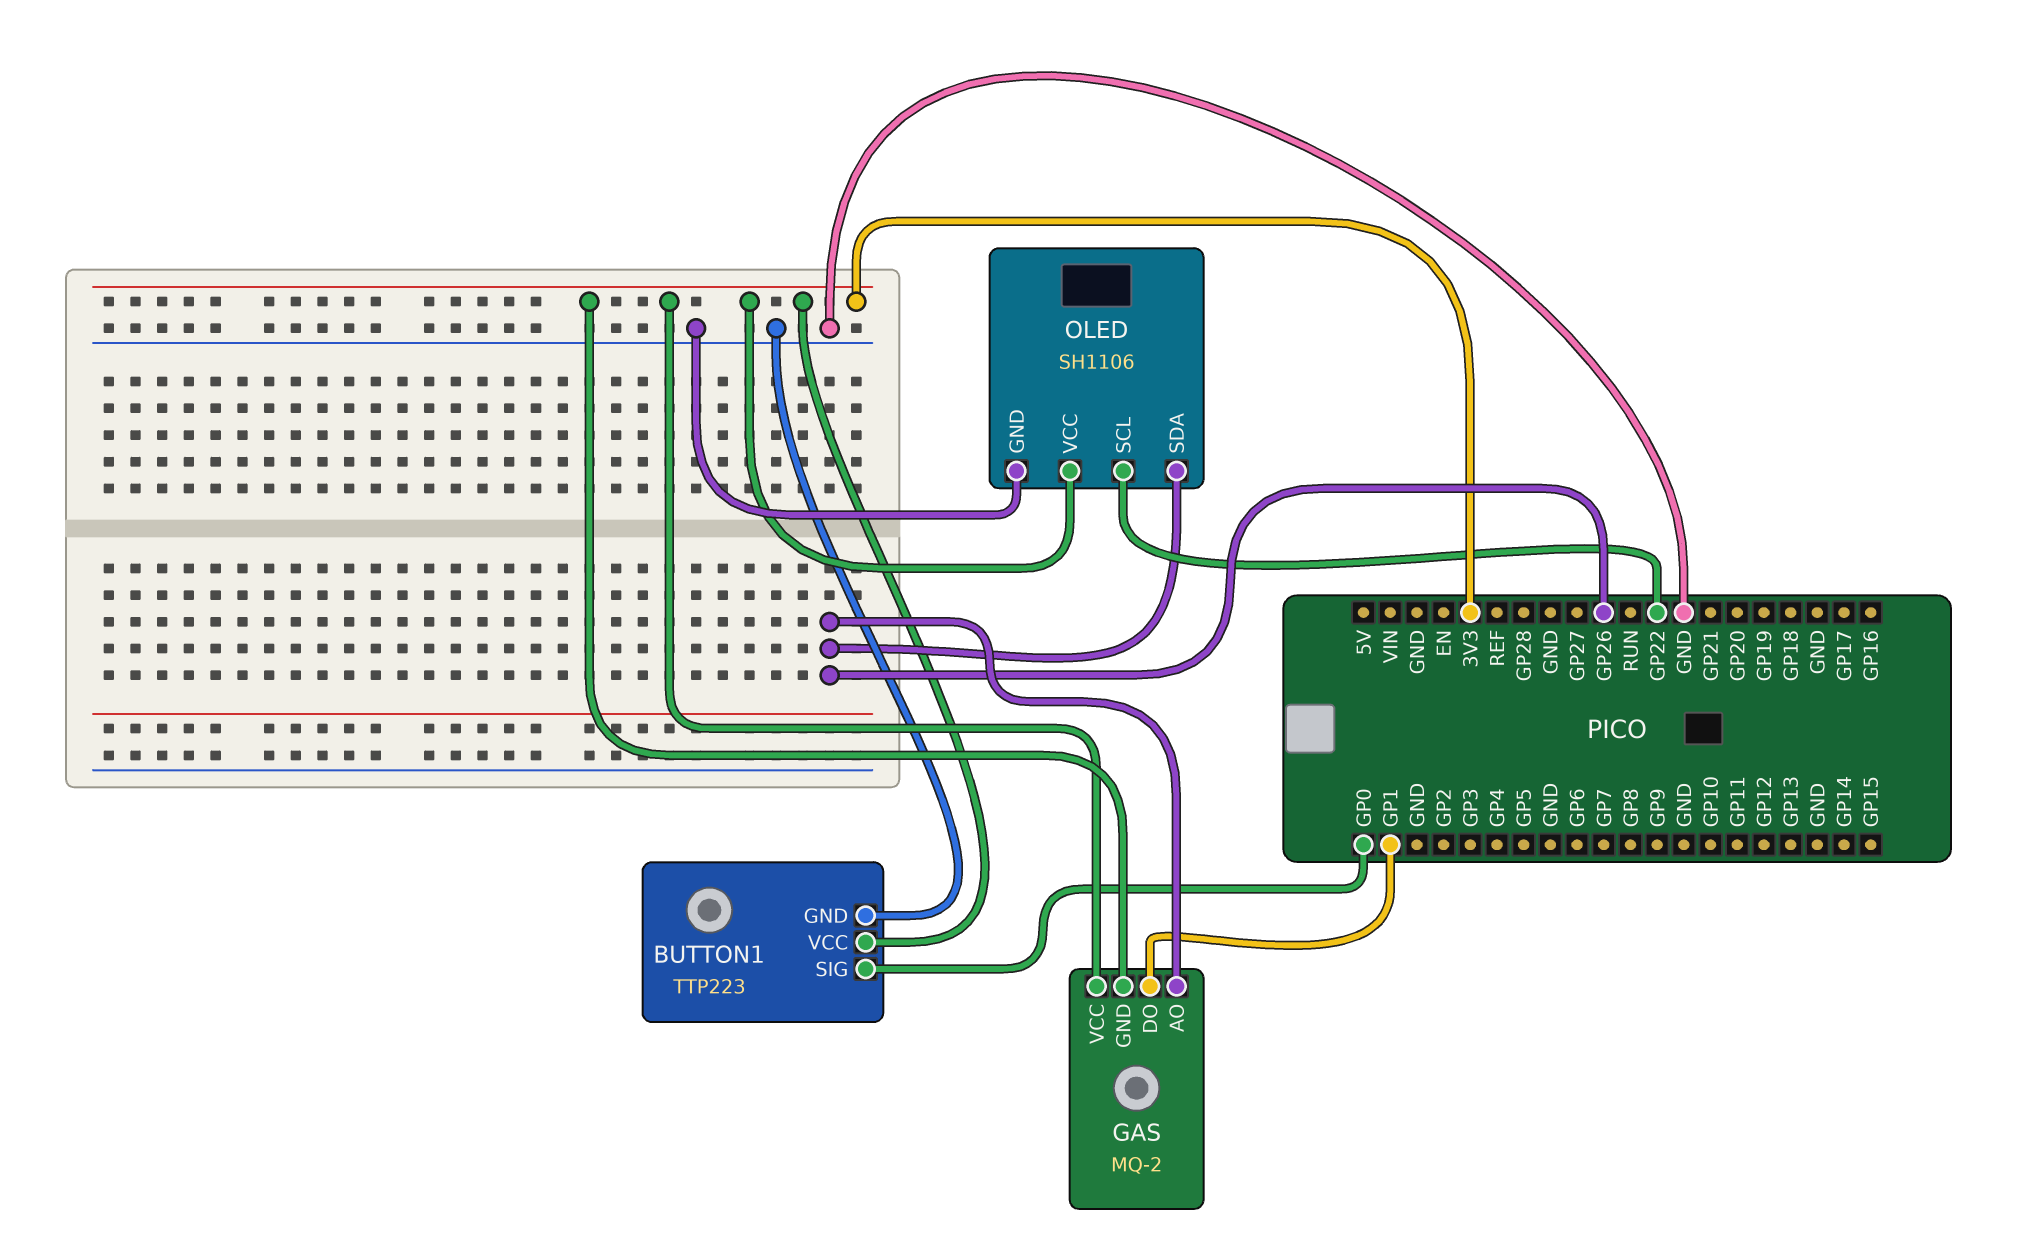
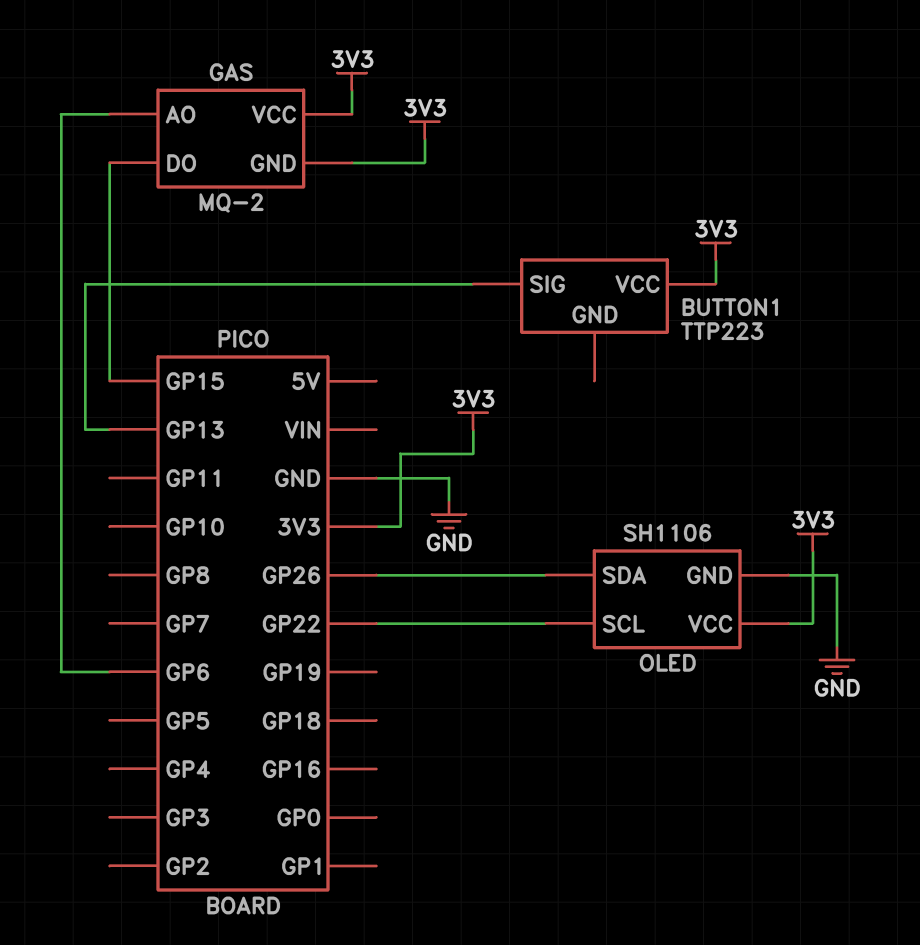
BUTTON1 pin GND: GND -> none
BUTTON1 pin SIG: GP0 -> GP13
GAS pin AO: GP26 -> GP6
GAS pin DO: GP1 -> GP15

